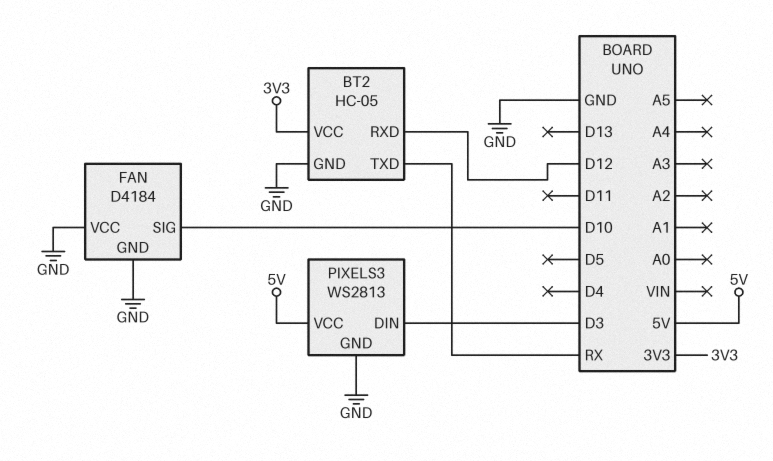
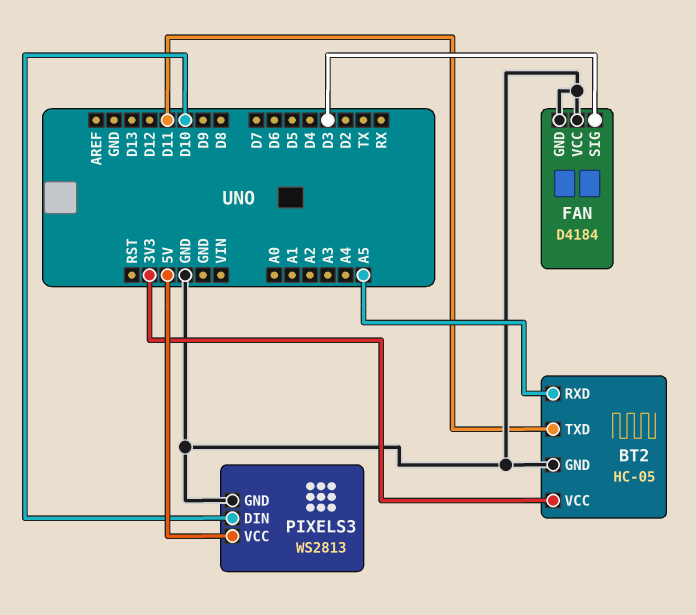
BT2 pin RXD: D12 -> A5
BT2 pin TXD: RX -> D11
FAN pin SIG: D10 -> D3
PIXELS3 pin DIN: D3 -> D10

